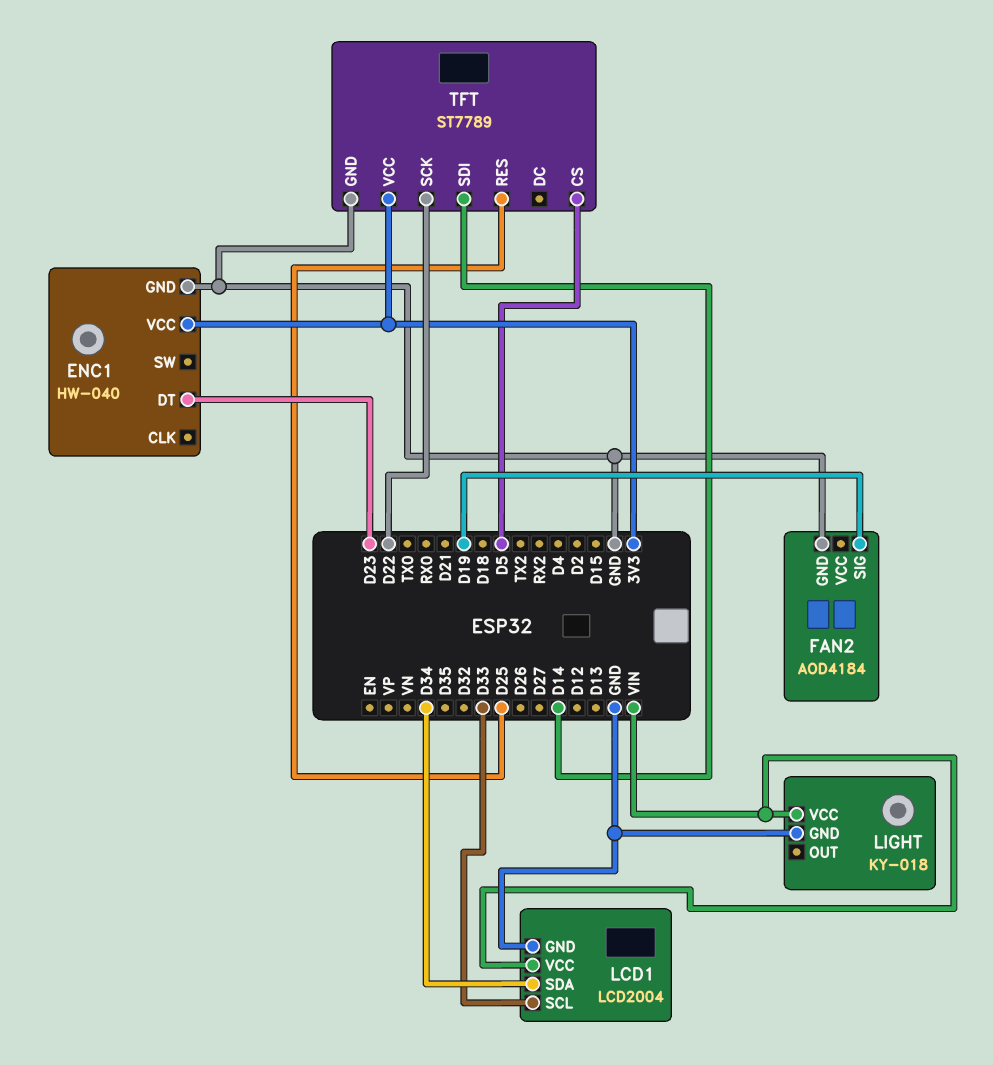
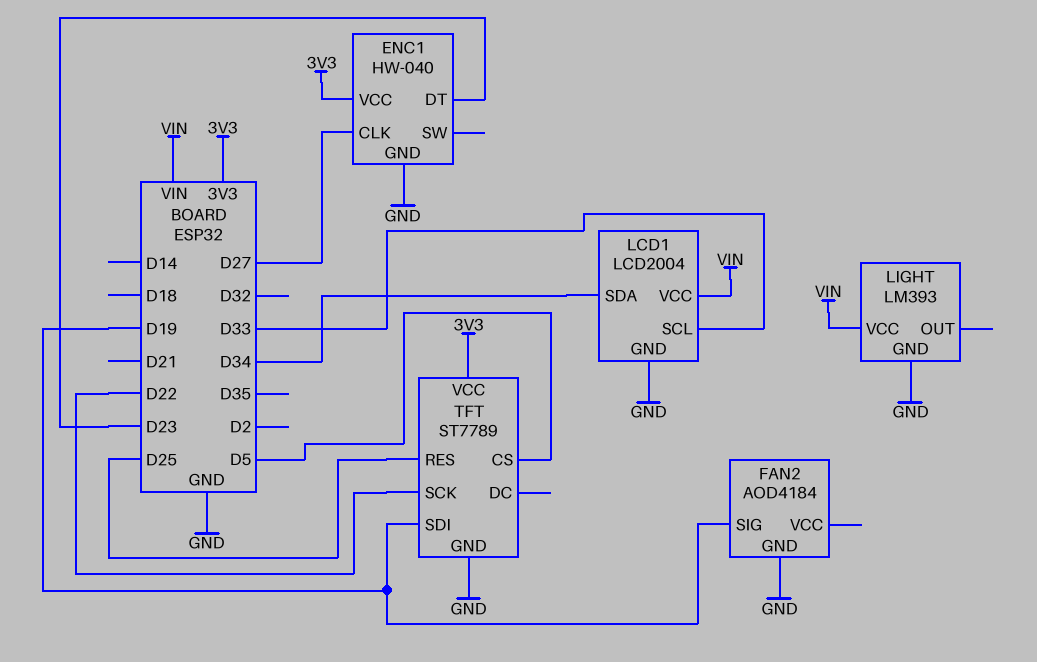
ENC1 pin CLK: none -> D27
LIGHT: KY-018 -> LM393
TFT pin SDI: D14 -> D19

